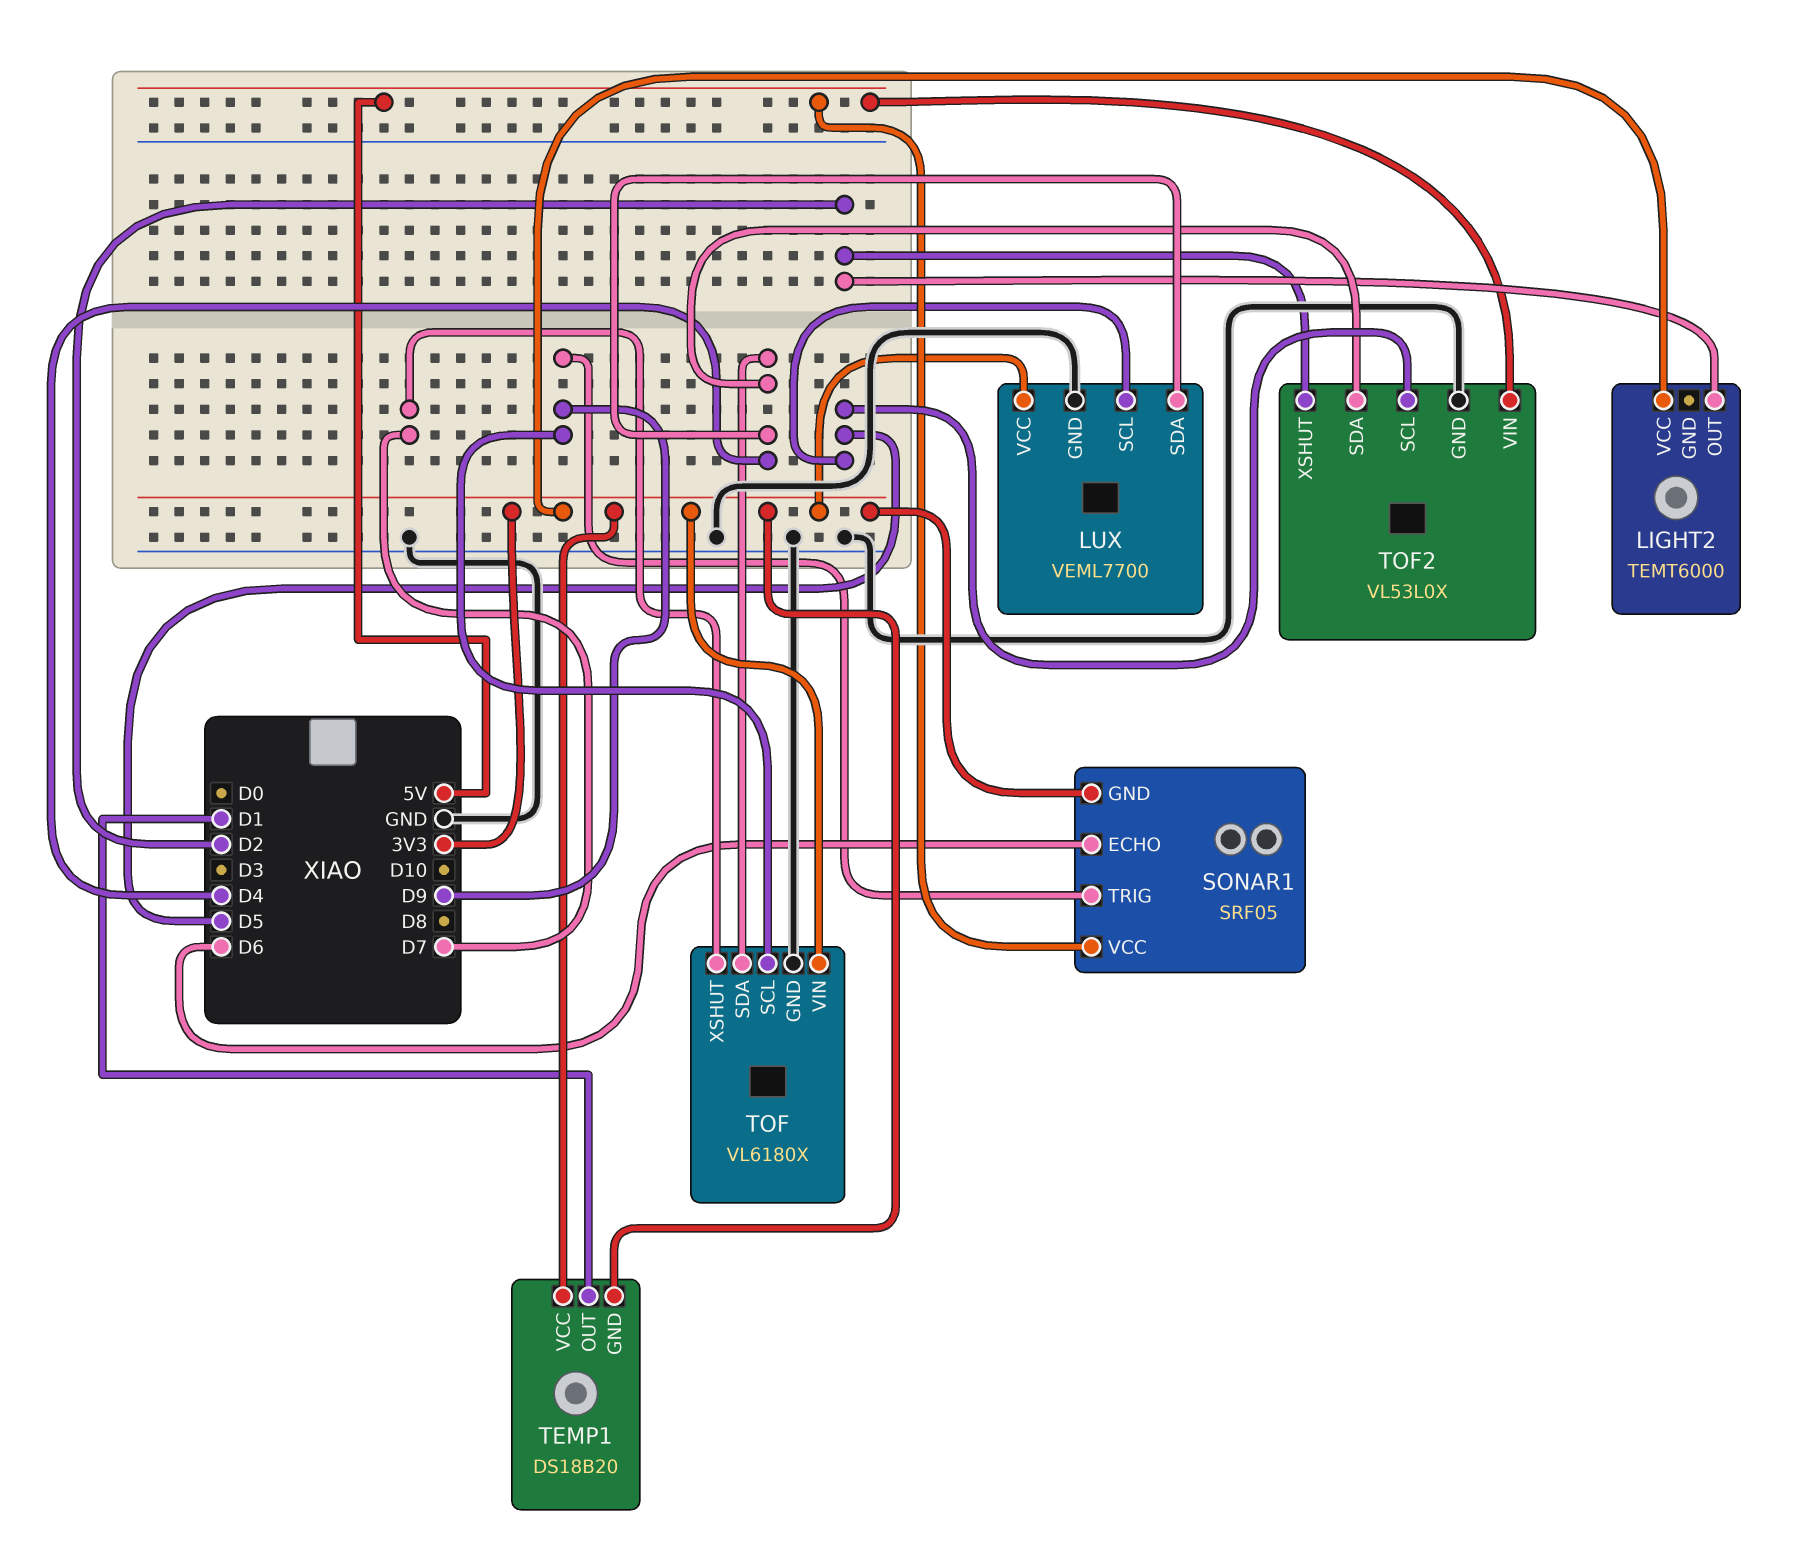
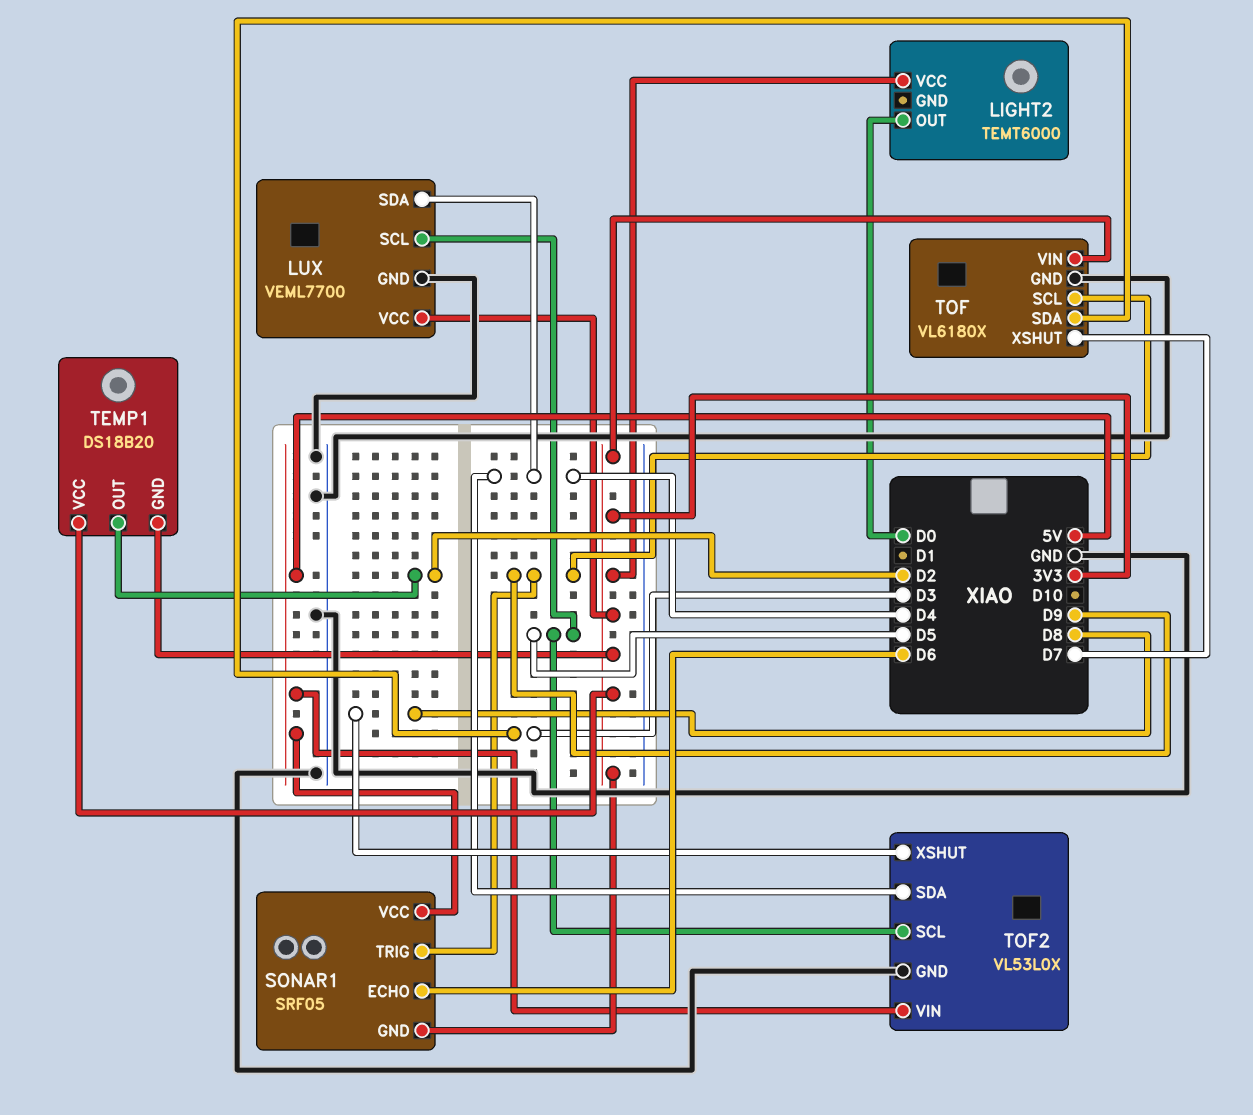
LIGHT2 pin OUT: D2 -> D0
TEMP1 pin OUT: D1 -> D2
TOF pin SDA: D4 -> D3
TOF2 pin XSHUT: D2 -> D8

